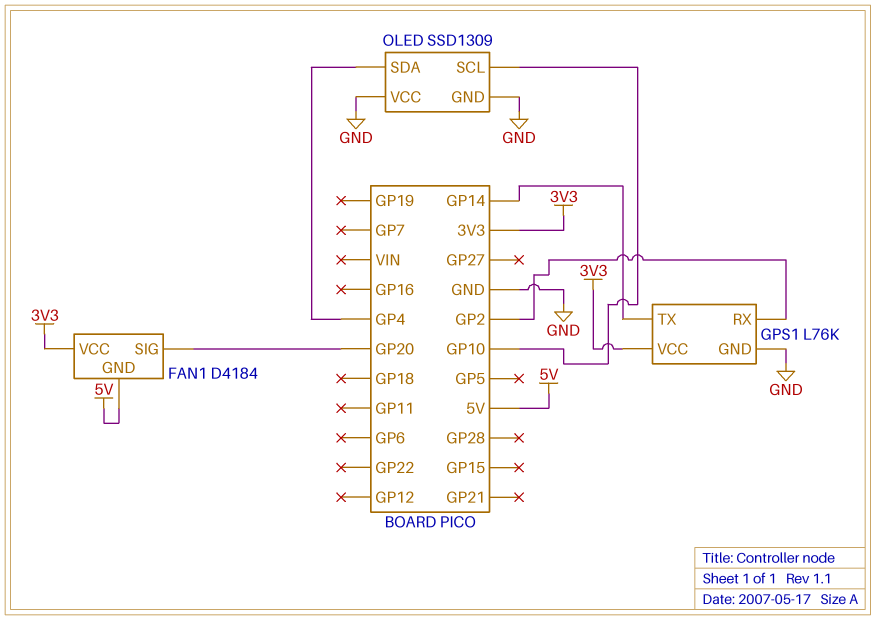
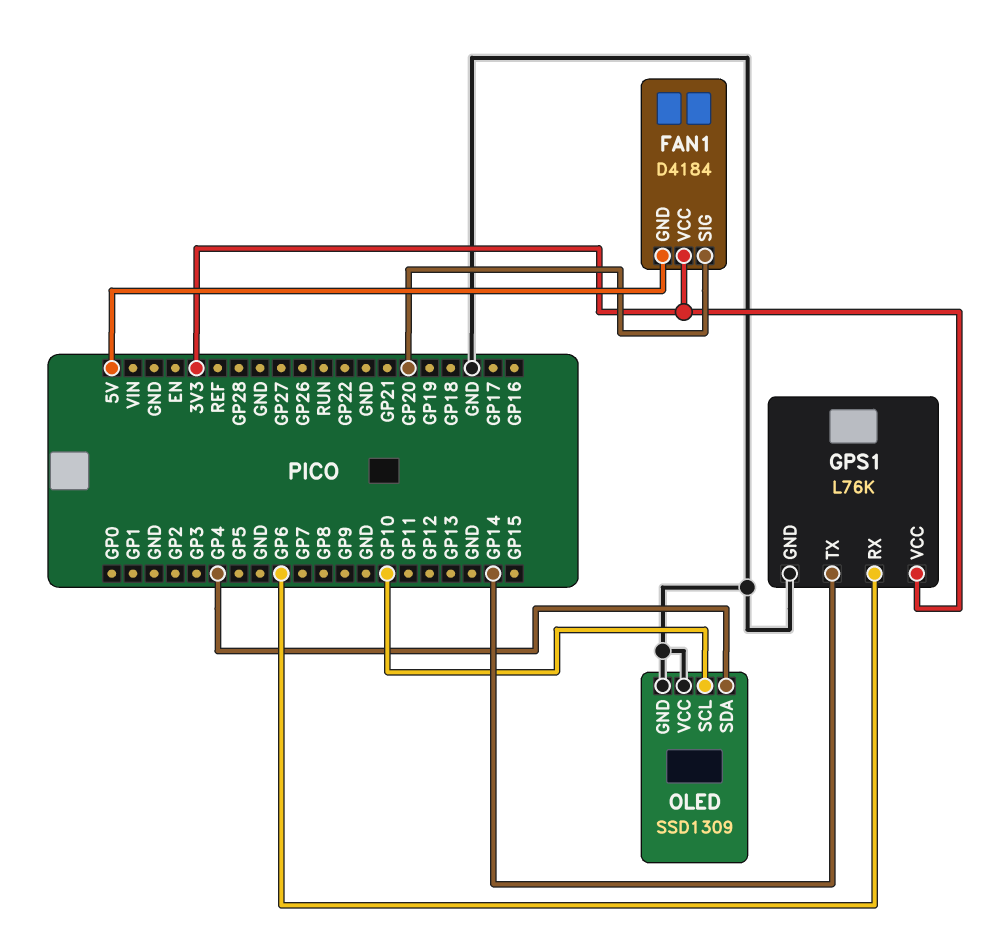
GPS1 pin RX: GP2 -> GP6

